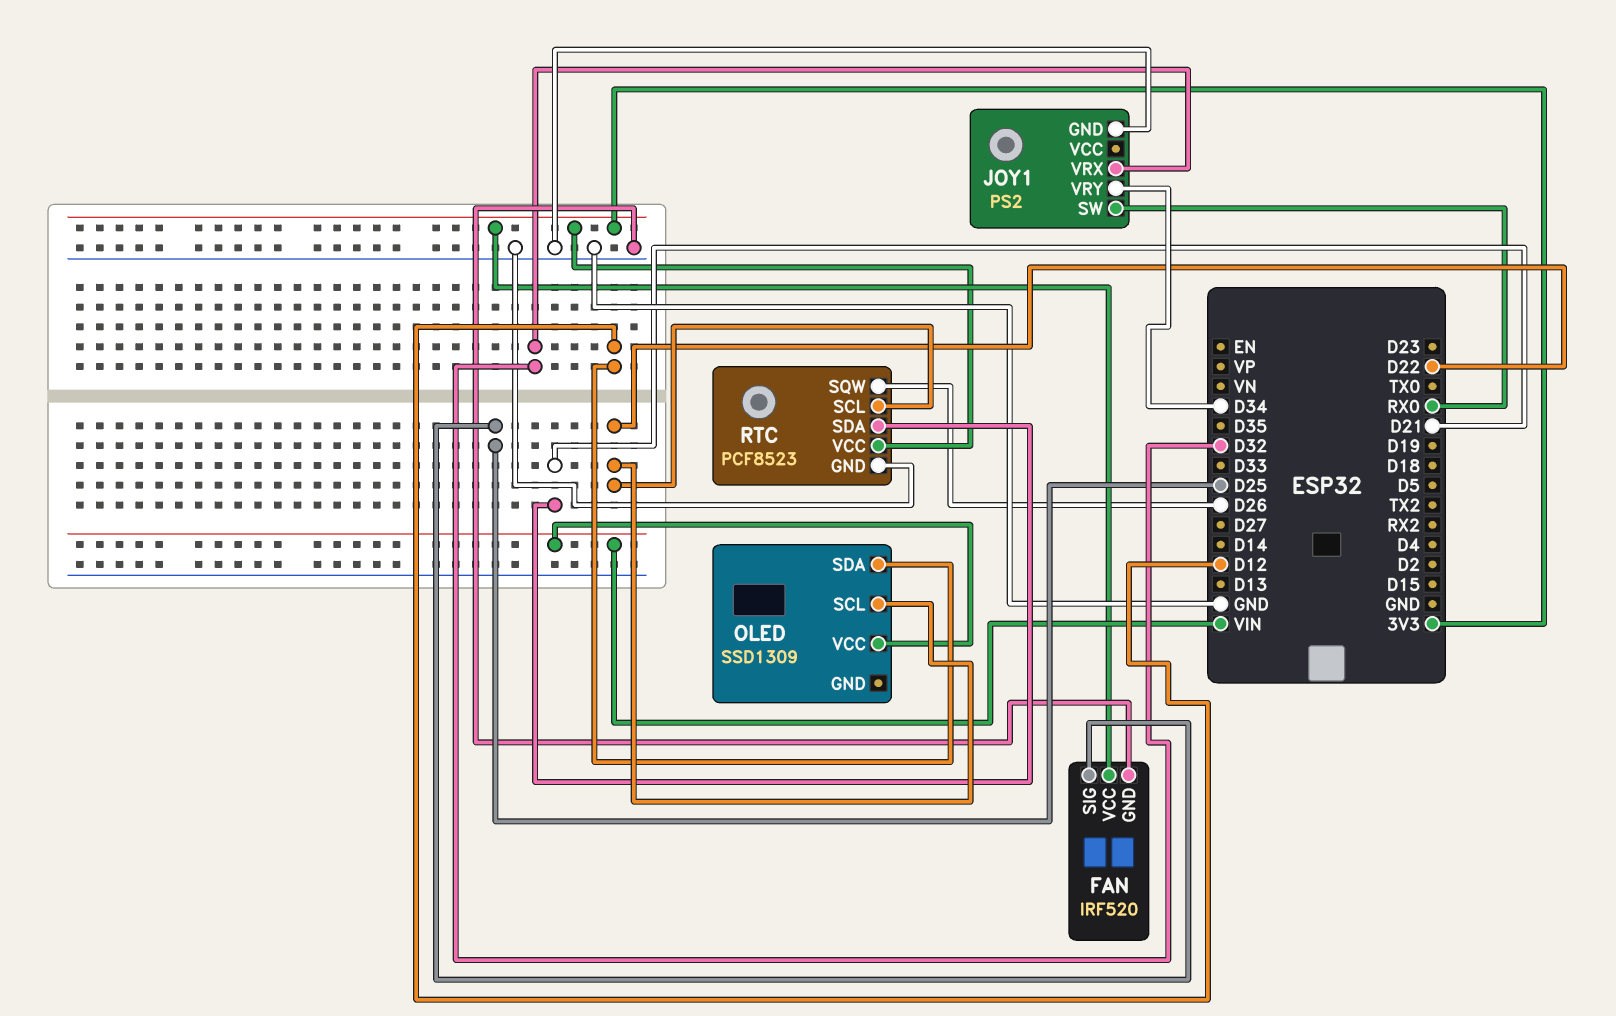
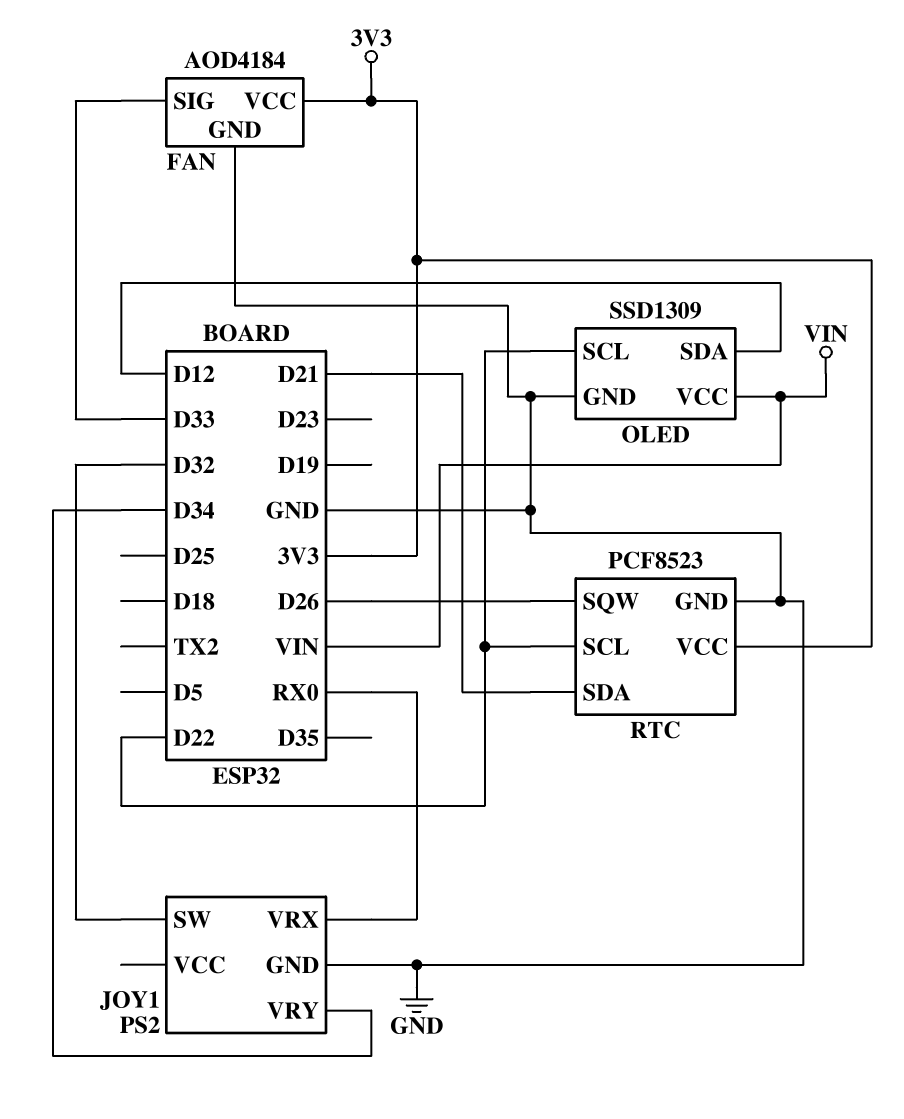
FAN: IRF520 -> AOD4184
FAN pin SIG: D25 -> D33
JOY1 pin SW: RX0 -> D32
JOY1 pin VRX: D32 -> RX0
OLED pin GND: none -> GND

